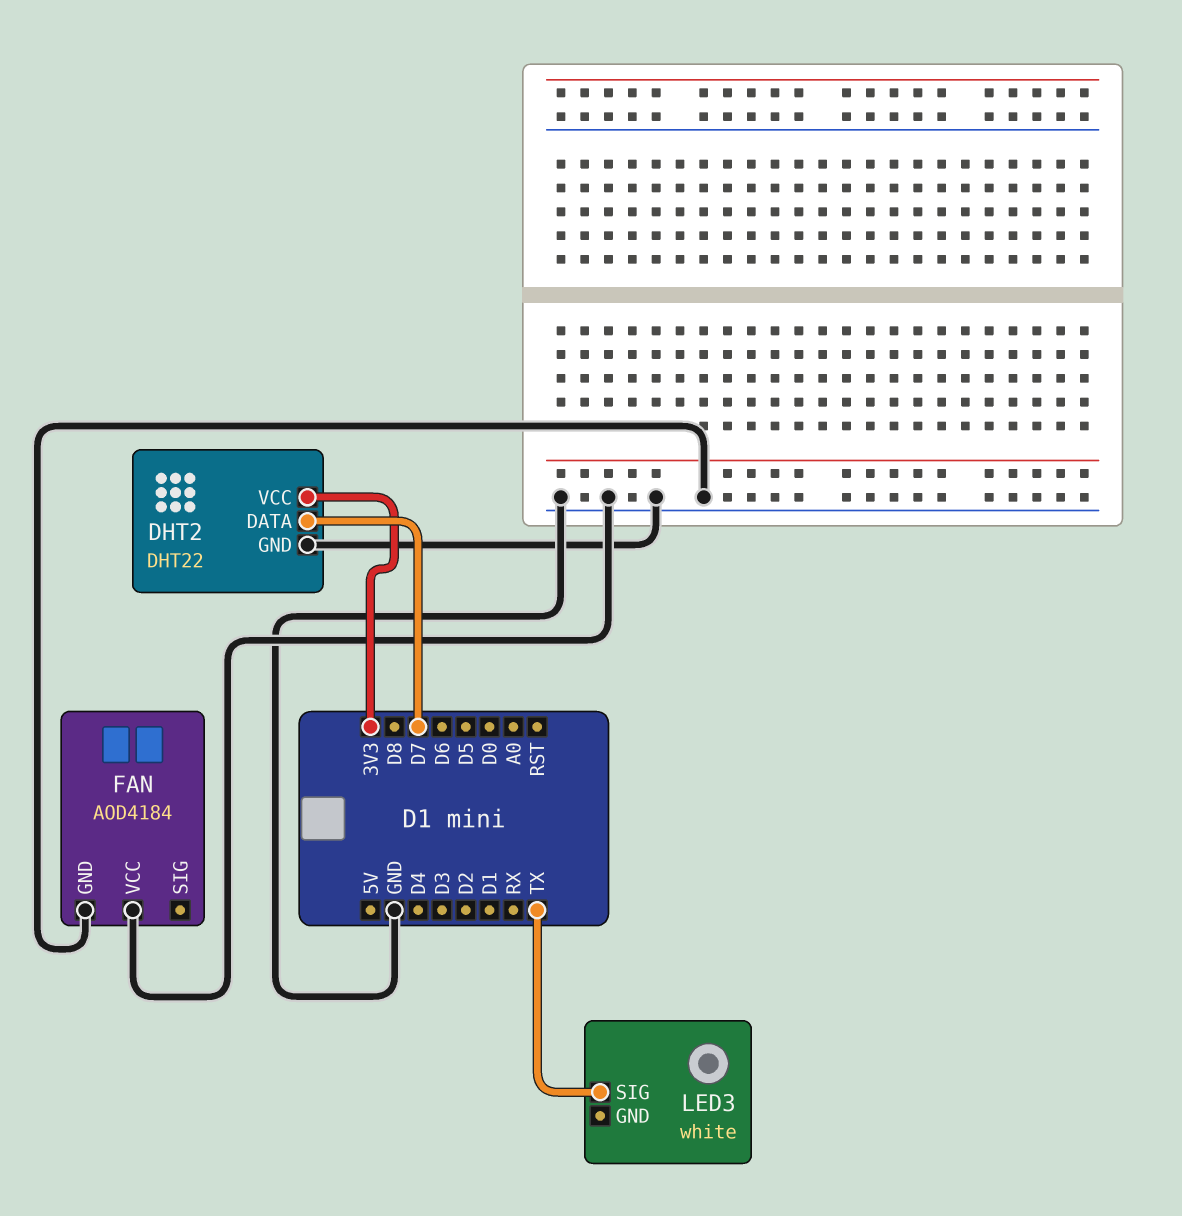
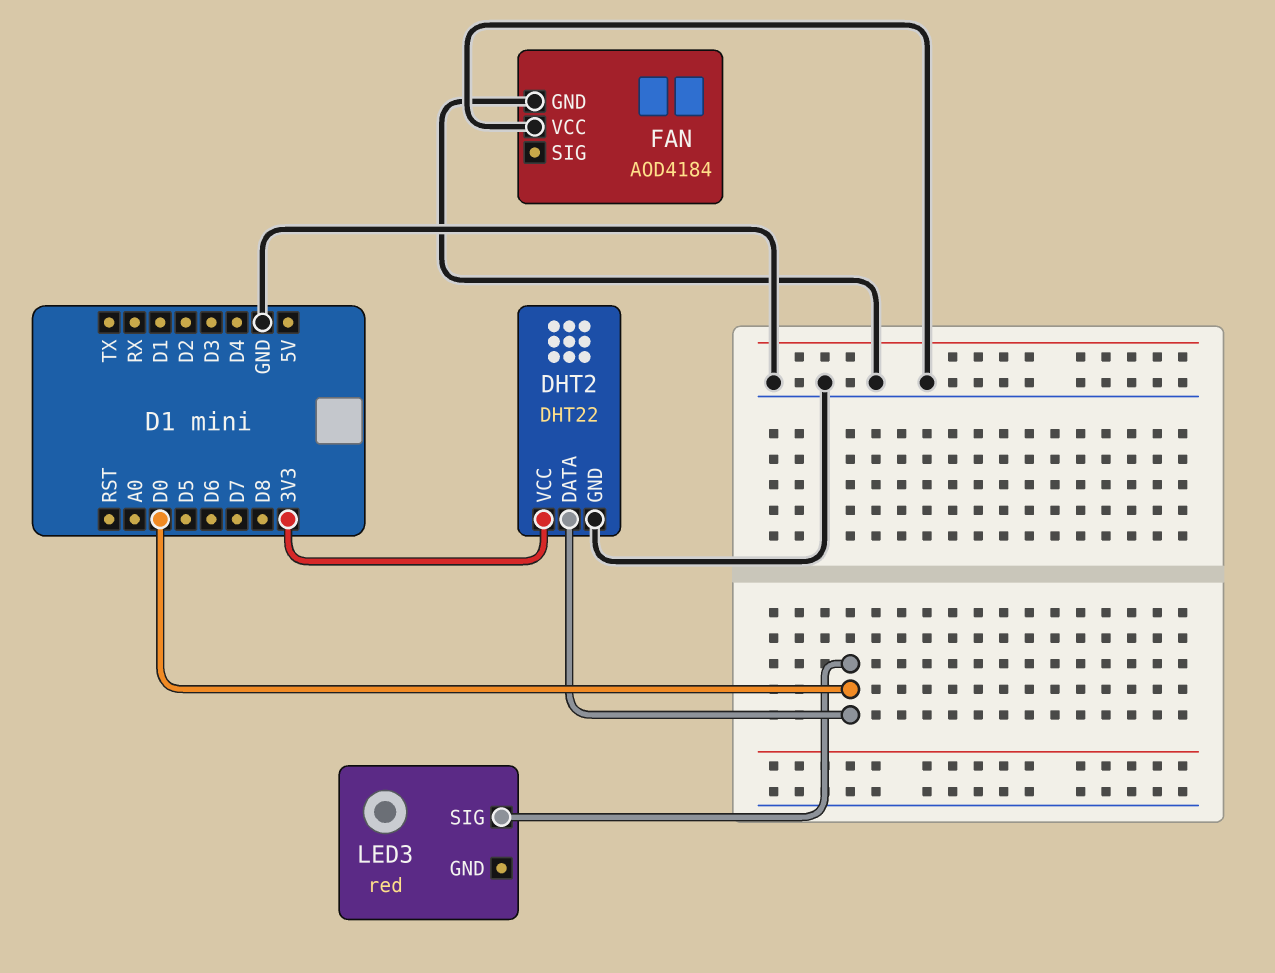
DHT2 pin DATA: D7 -> D0
LED3: white -> red
LED3 pin SIG: TX -> D0

